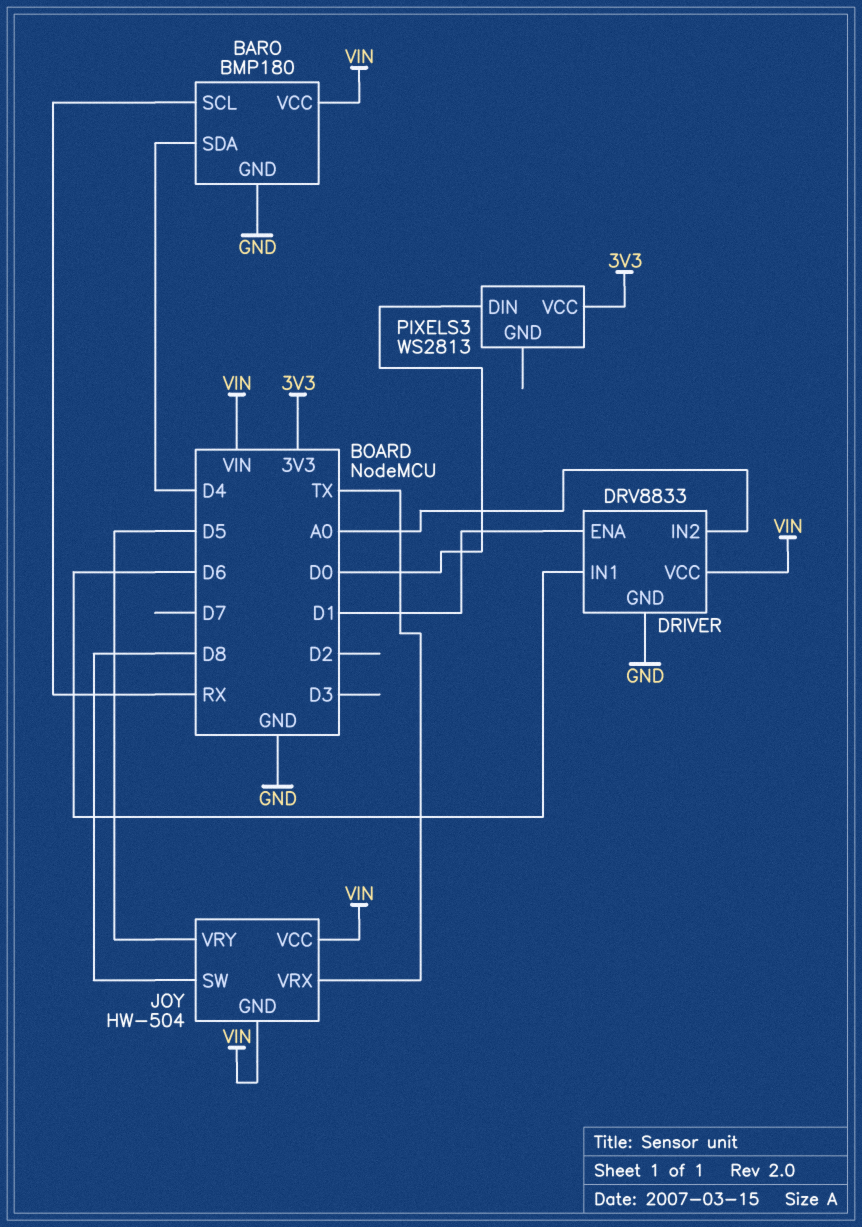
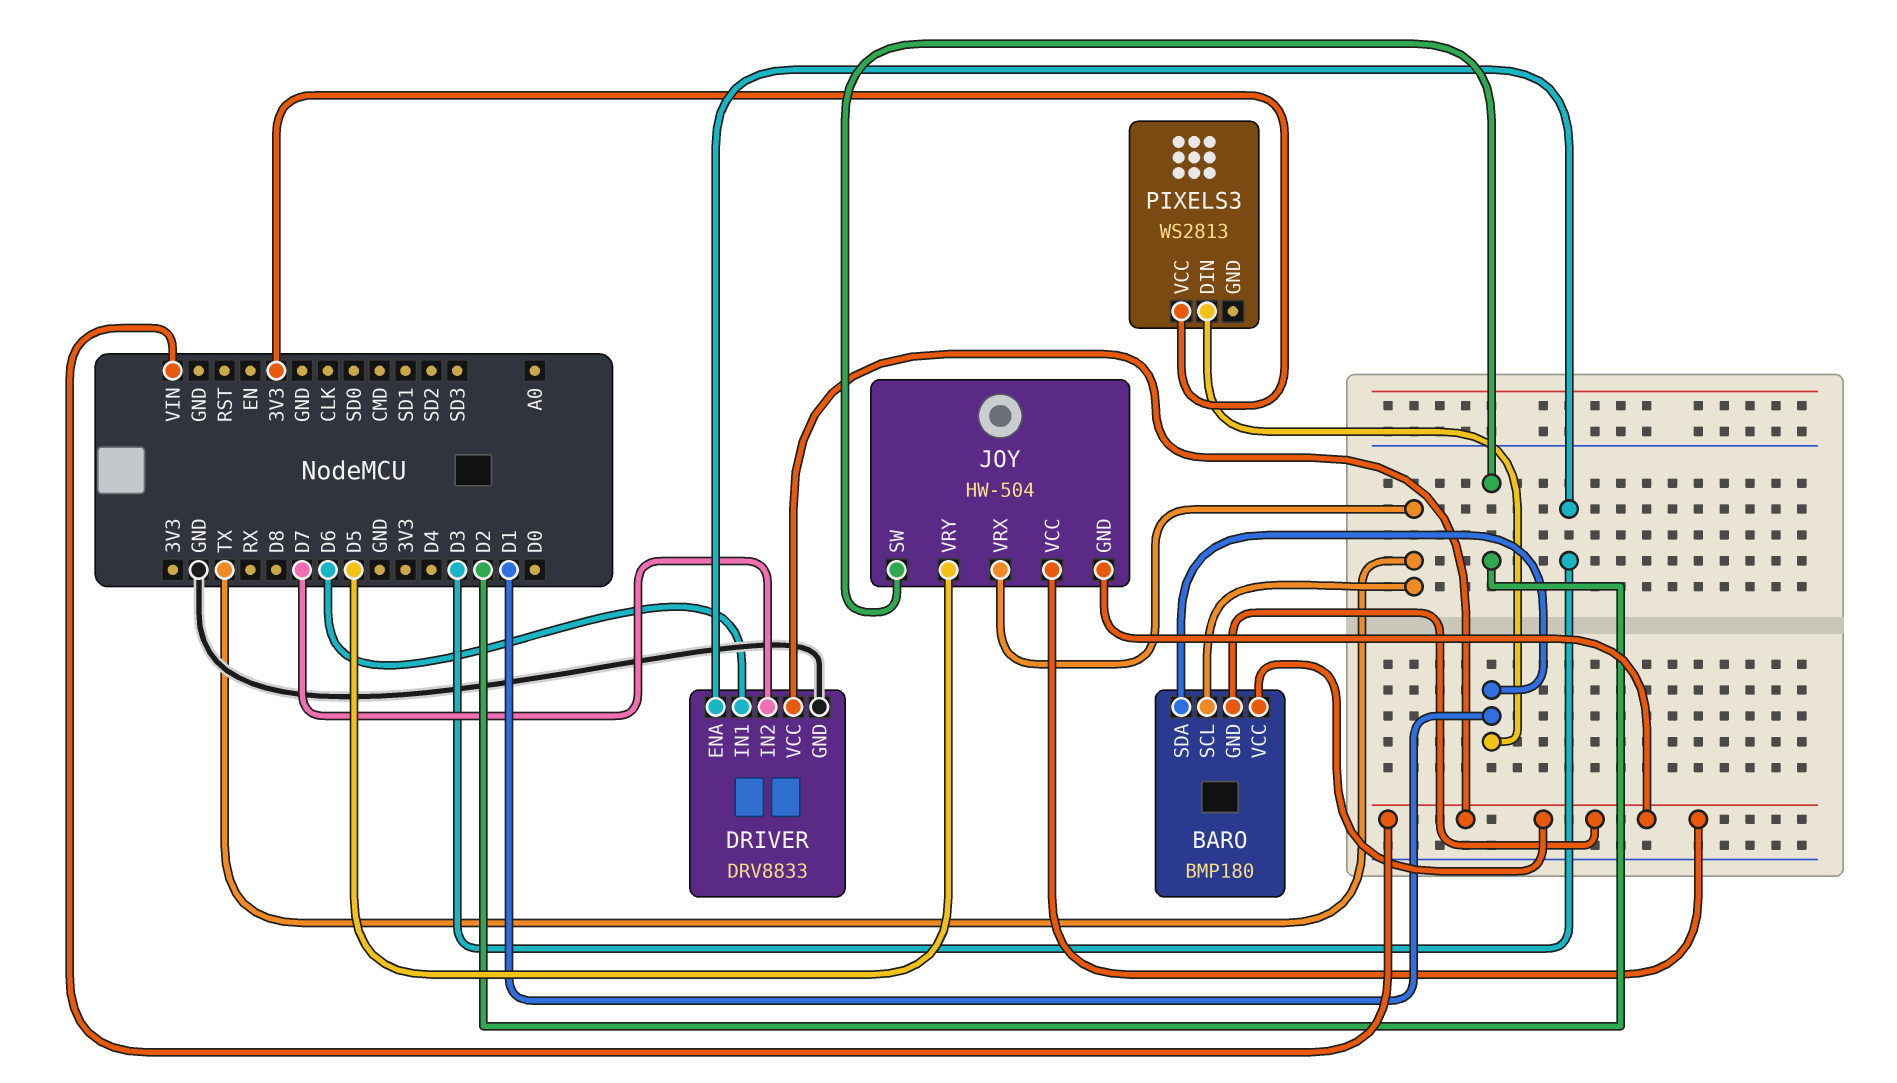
BARO pin GND: GND -> VIN
BARO pin SCL: RX -> TX
BARO pin SDA: D4 -> D1
DRIVER pin ENA: D1 -> D3
DRIVER pin IN2: A0 -> D7
JOY pin SW: D8 -> D2
PIXELS3 pin DIN: D0 -> D1

